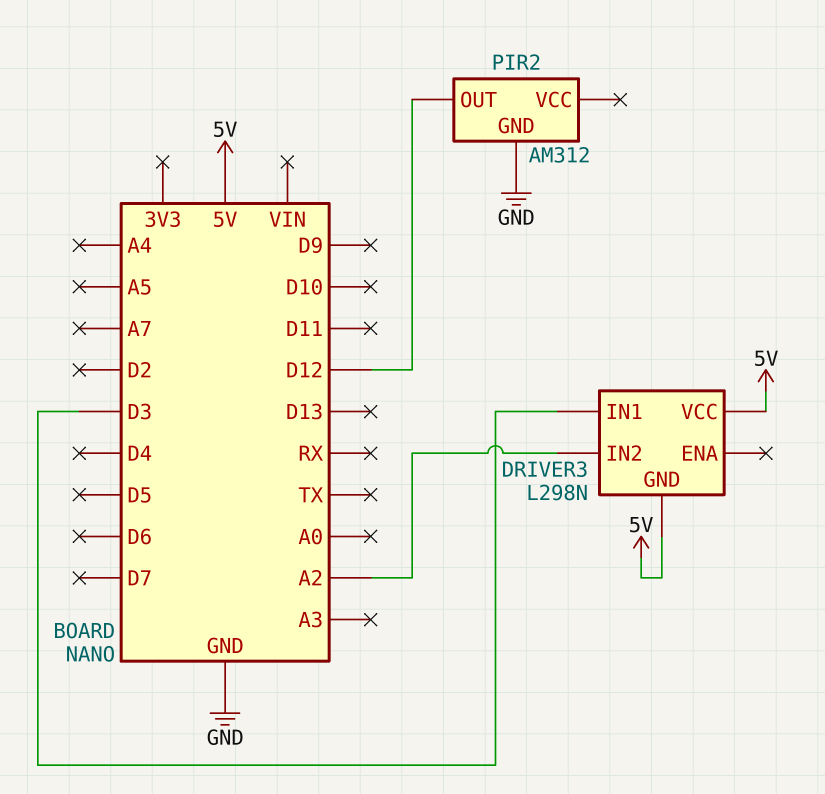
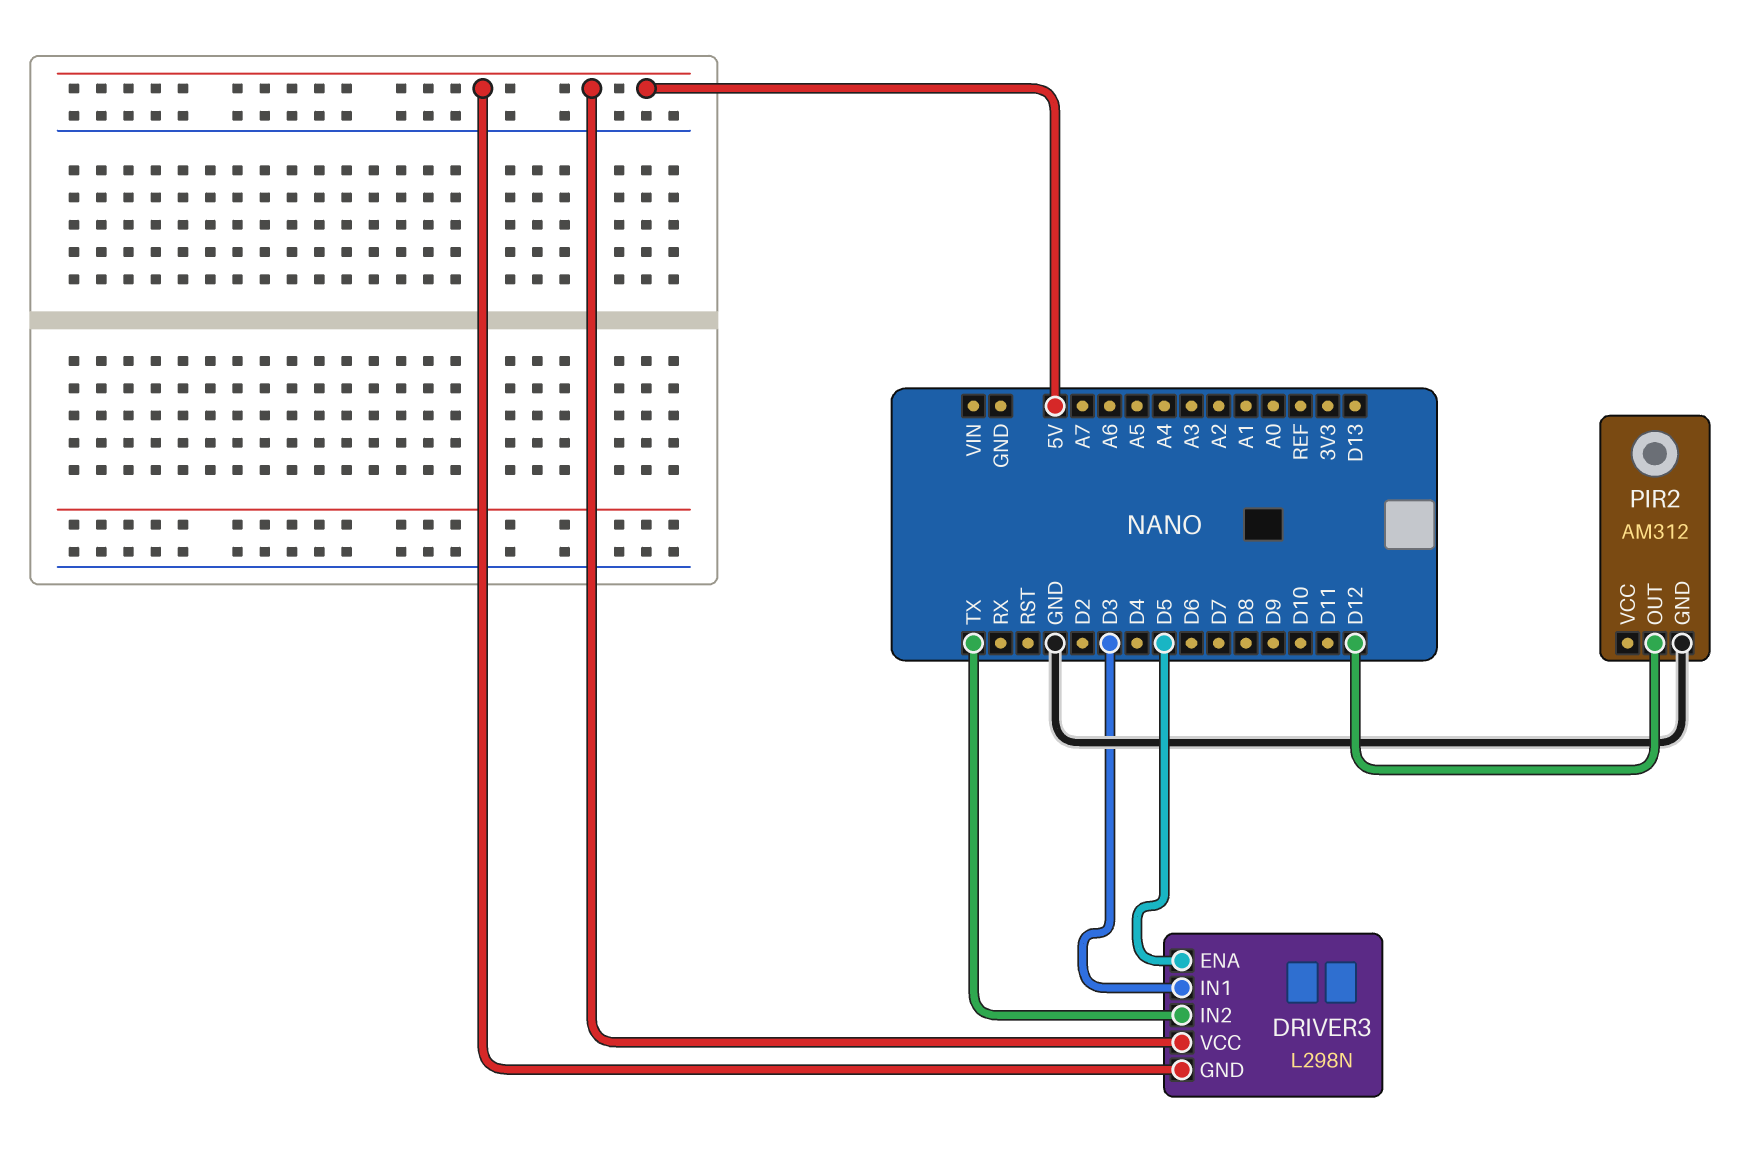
DRIVER3 pin ENA: none -> D5
DRIVER3 pin IN2: A2 -> TX

